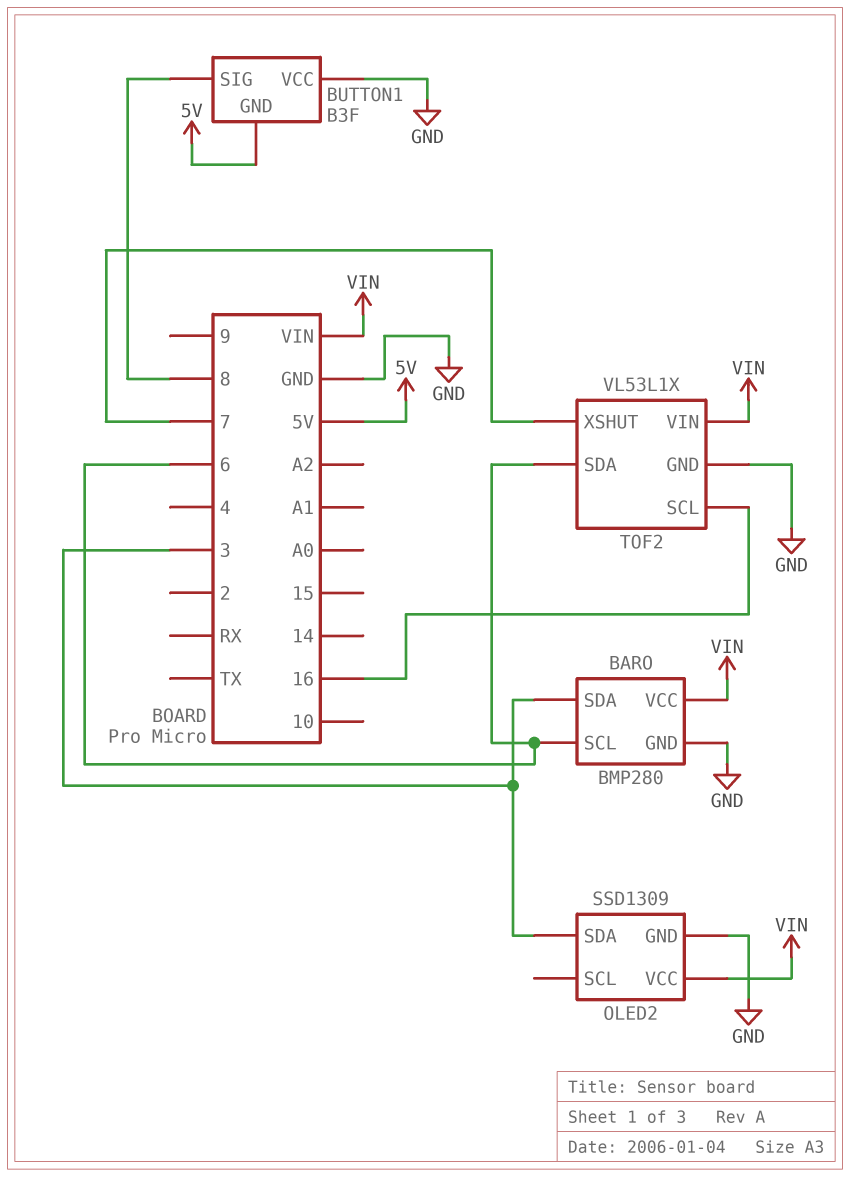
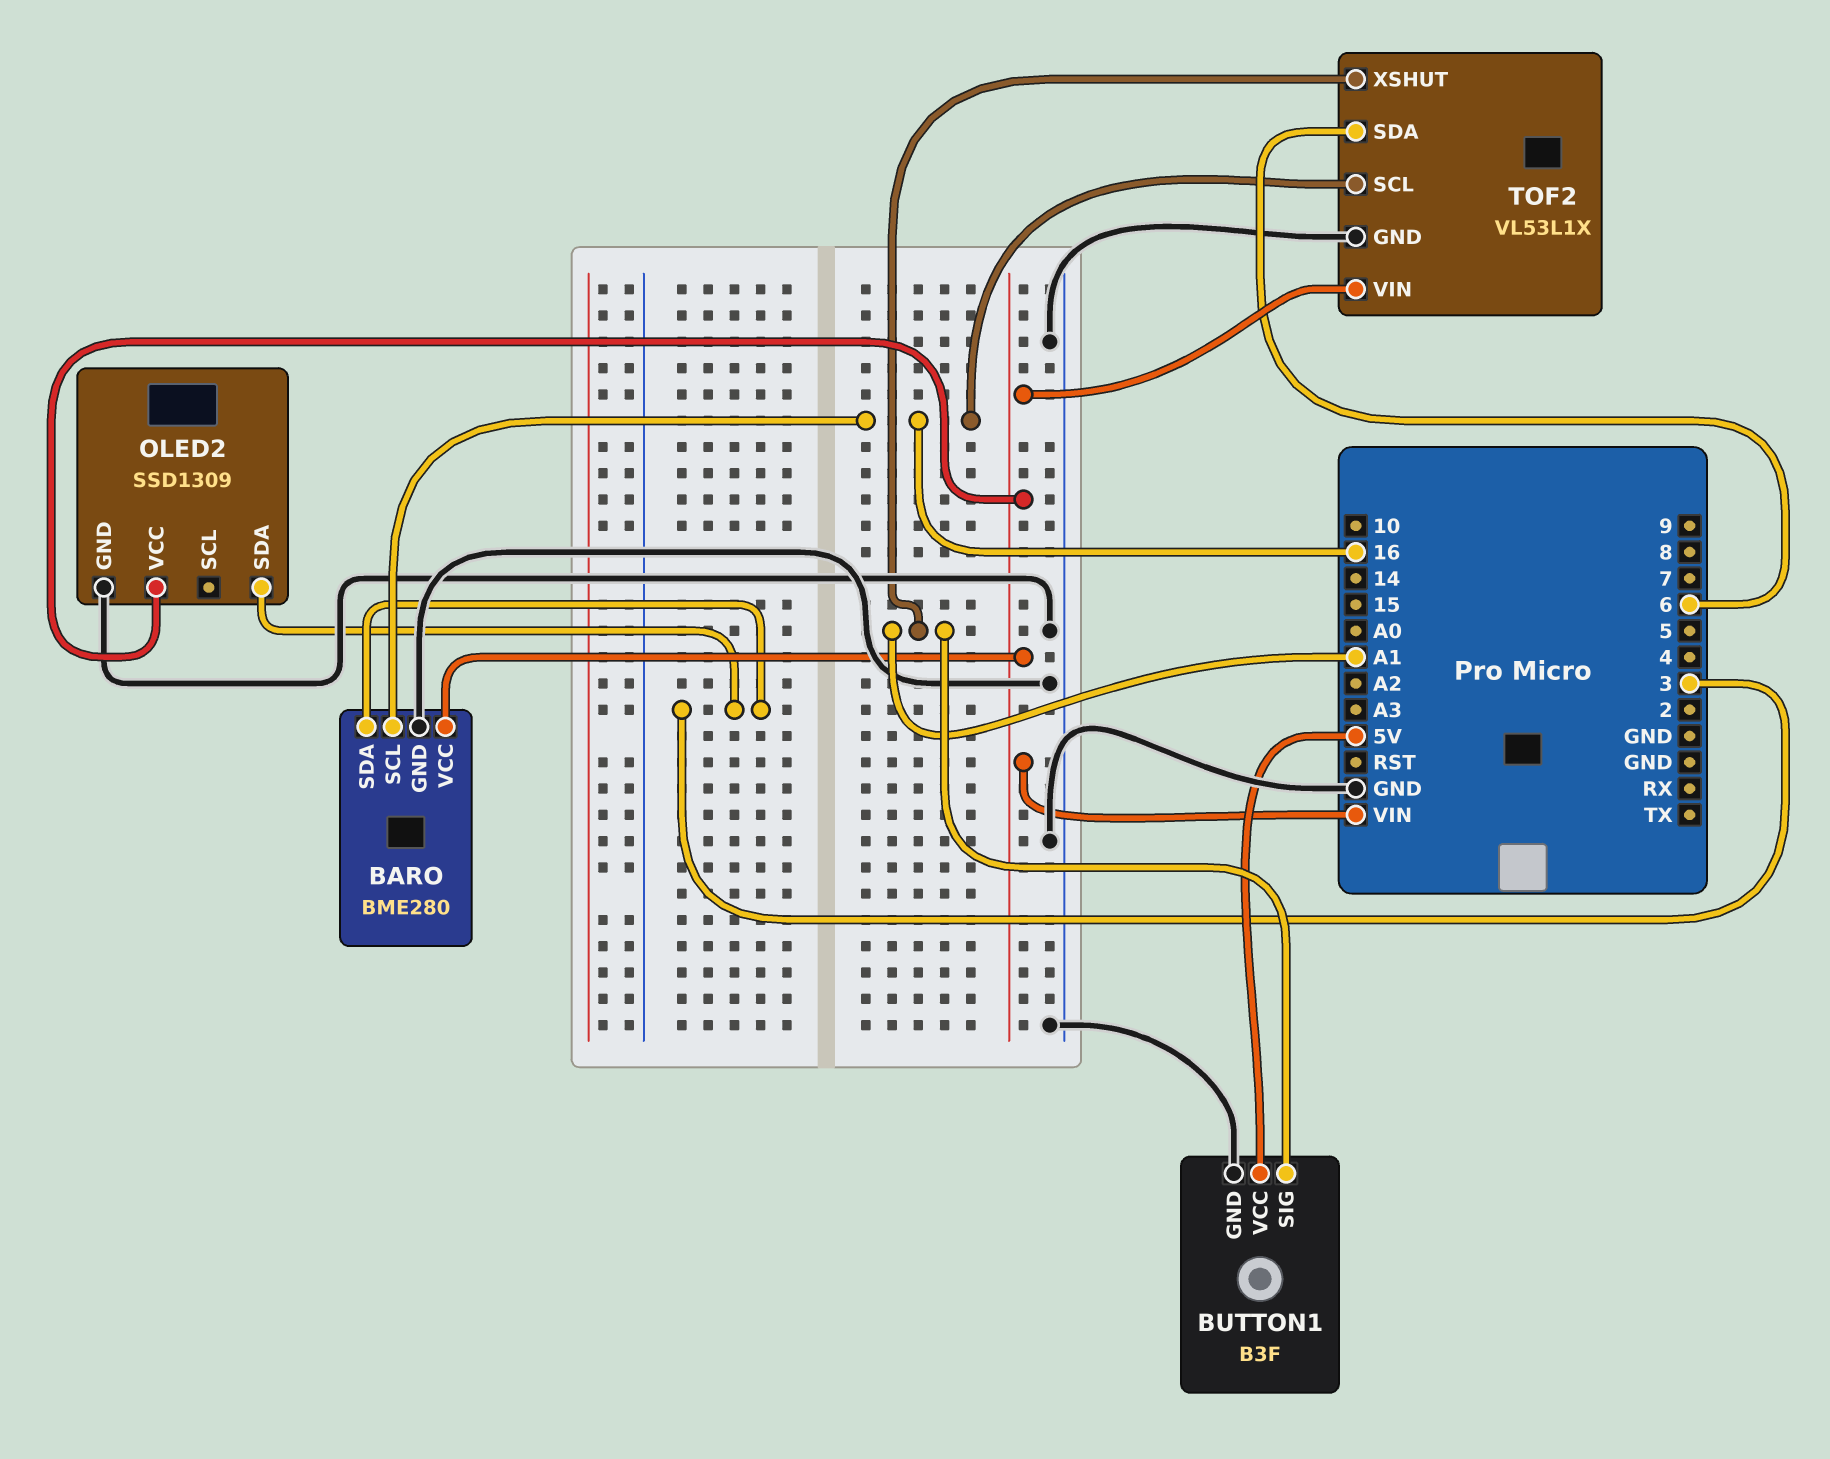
BARO: BMP280 -> BME280
BARO pin SCL: 6 -> 16
BUTTON1 pin GND: 5V -> GND
BUTTON1 pin SIG: 8 -> A1
BUTTON1 pin VCC: GND -> 5V
TOF2 pin XSHUT: 7 -> A1

